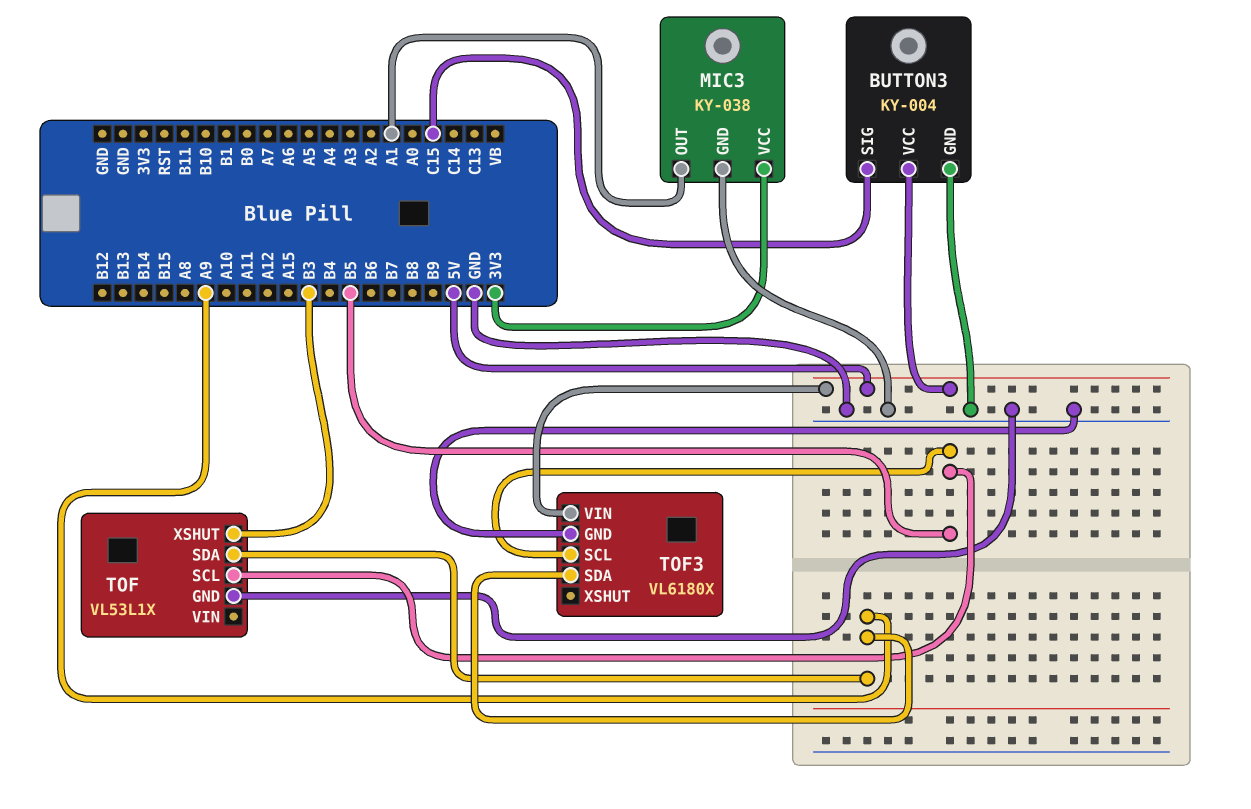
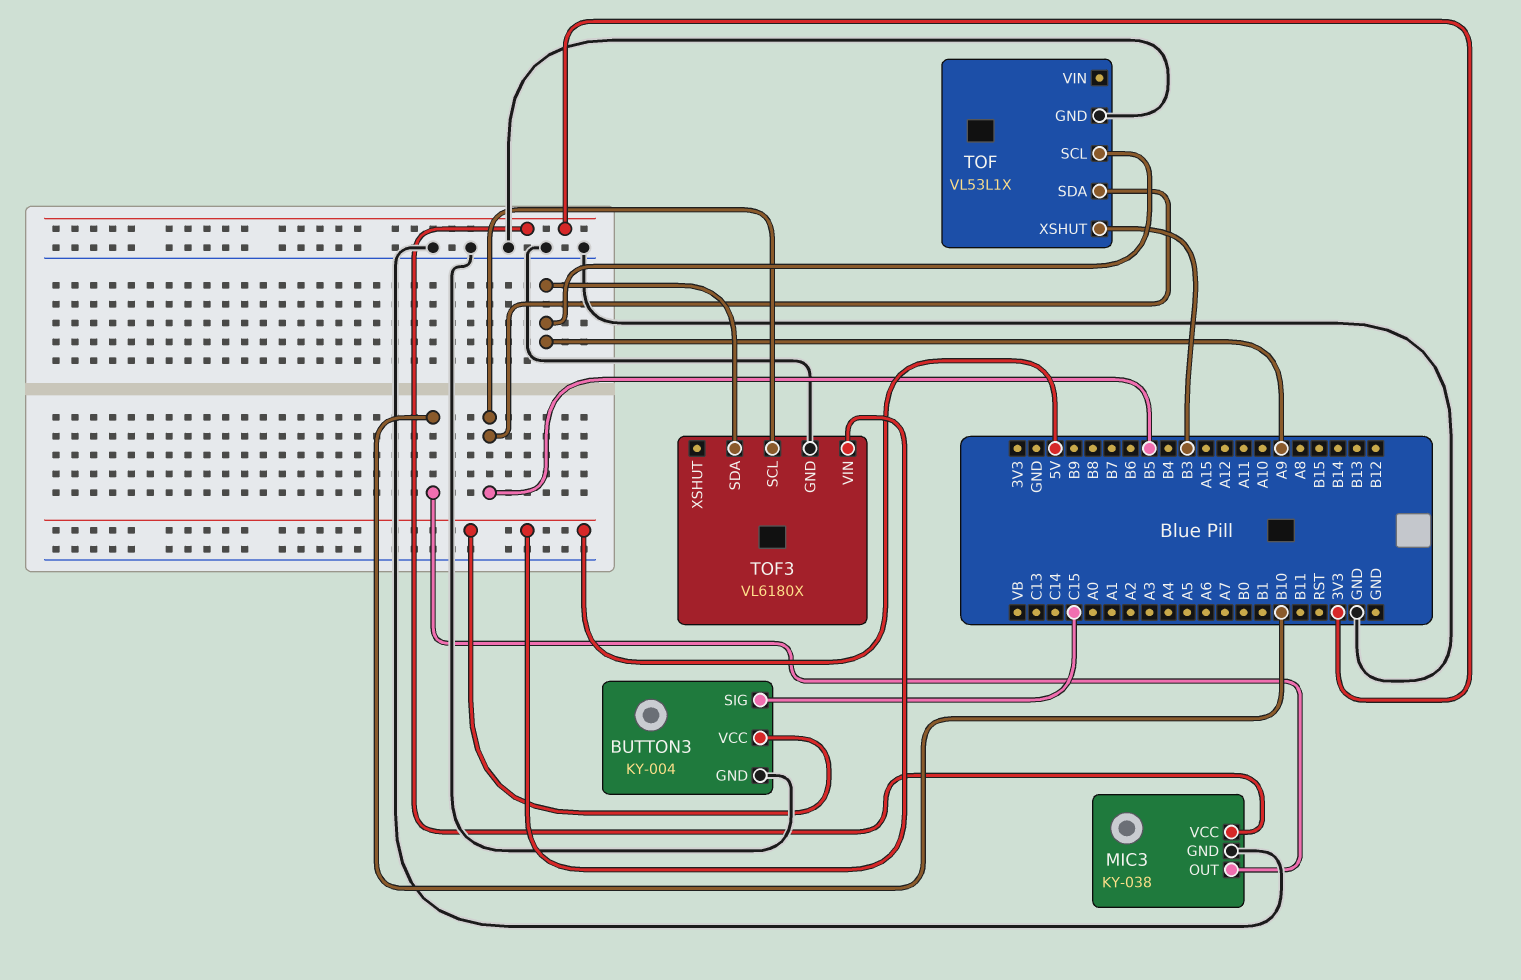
MIC3 pin OUT: A1 -> B10
TOF pin SCL: B5 -> A9
TOF pin SDA: A9 -> B5

